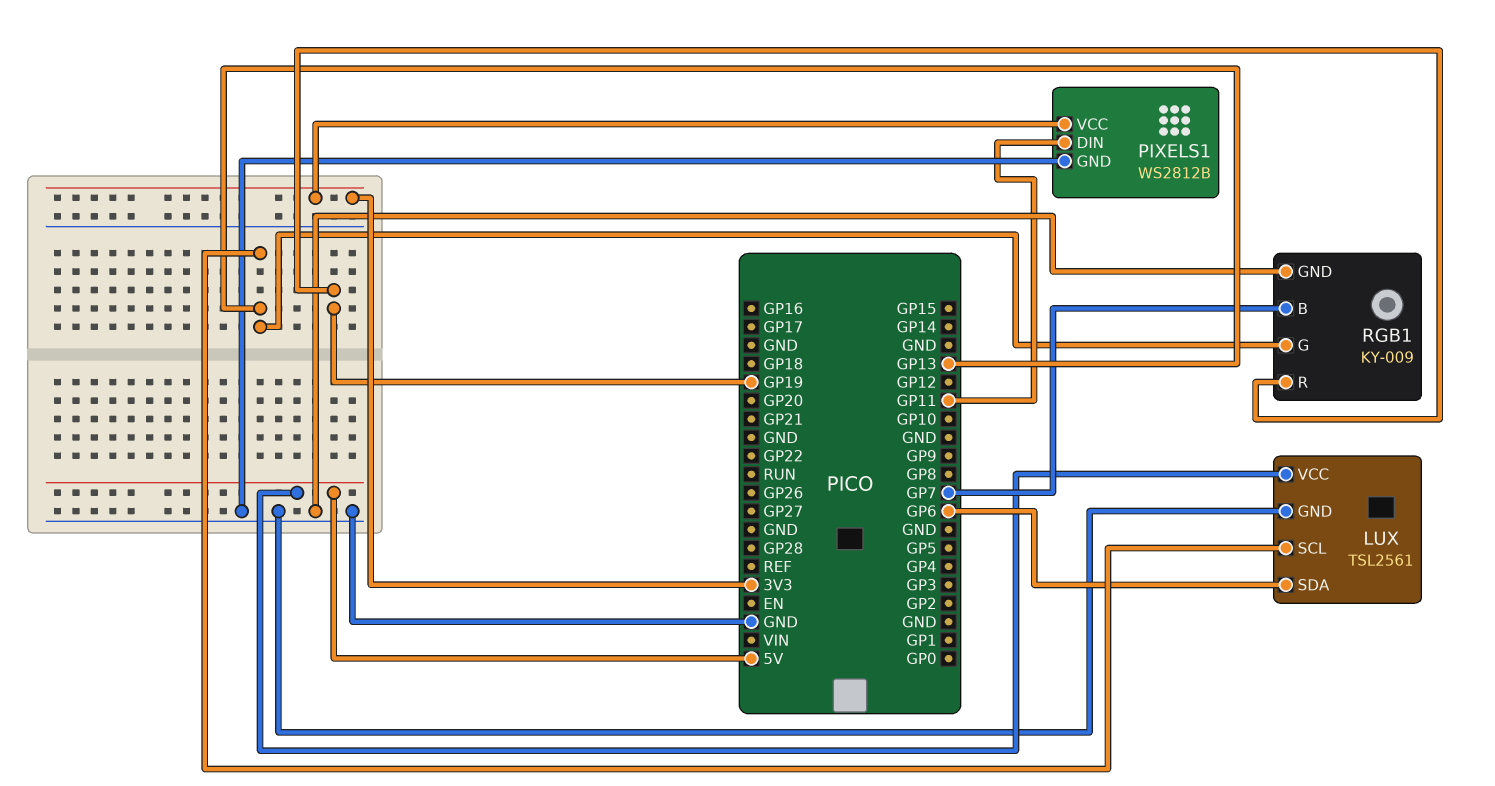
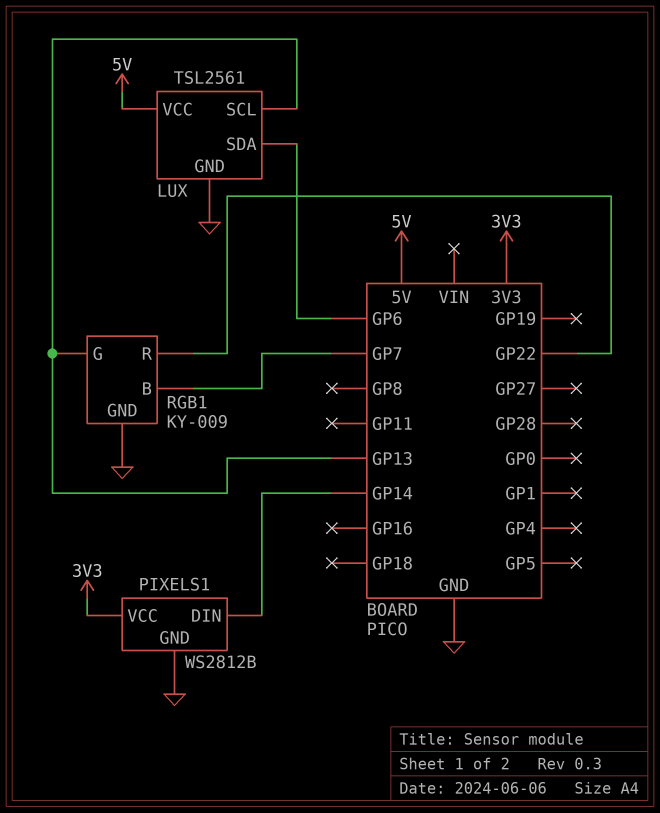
PIXELS1 pin DIN: GP11 -> GP14
RGB1 pin R: GP19 -> GP22

